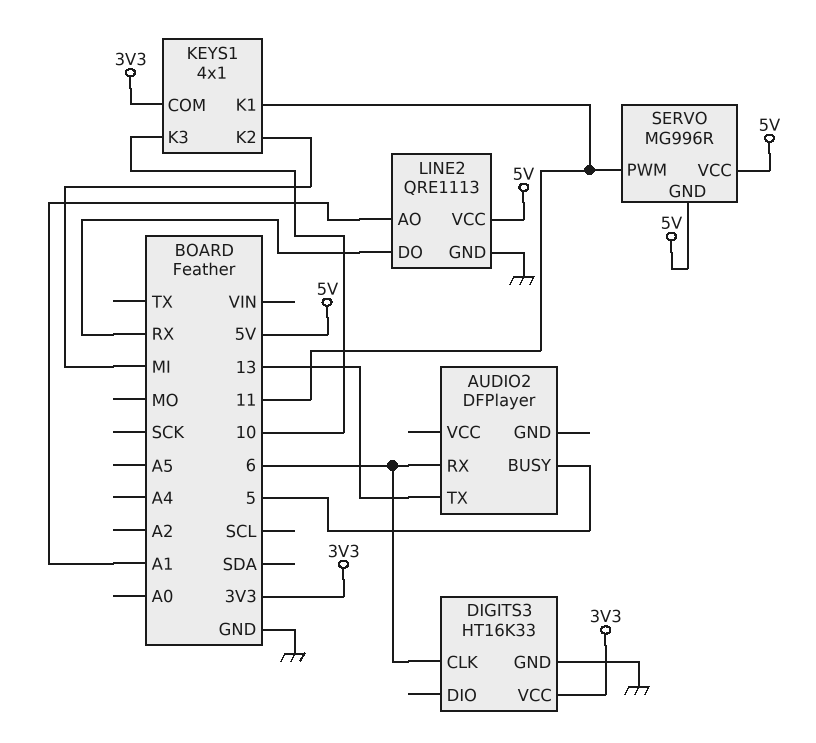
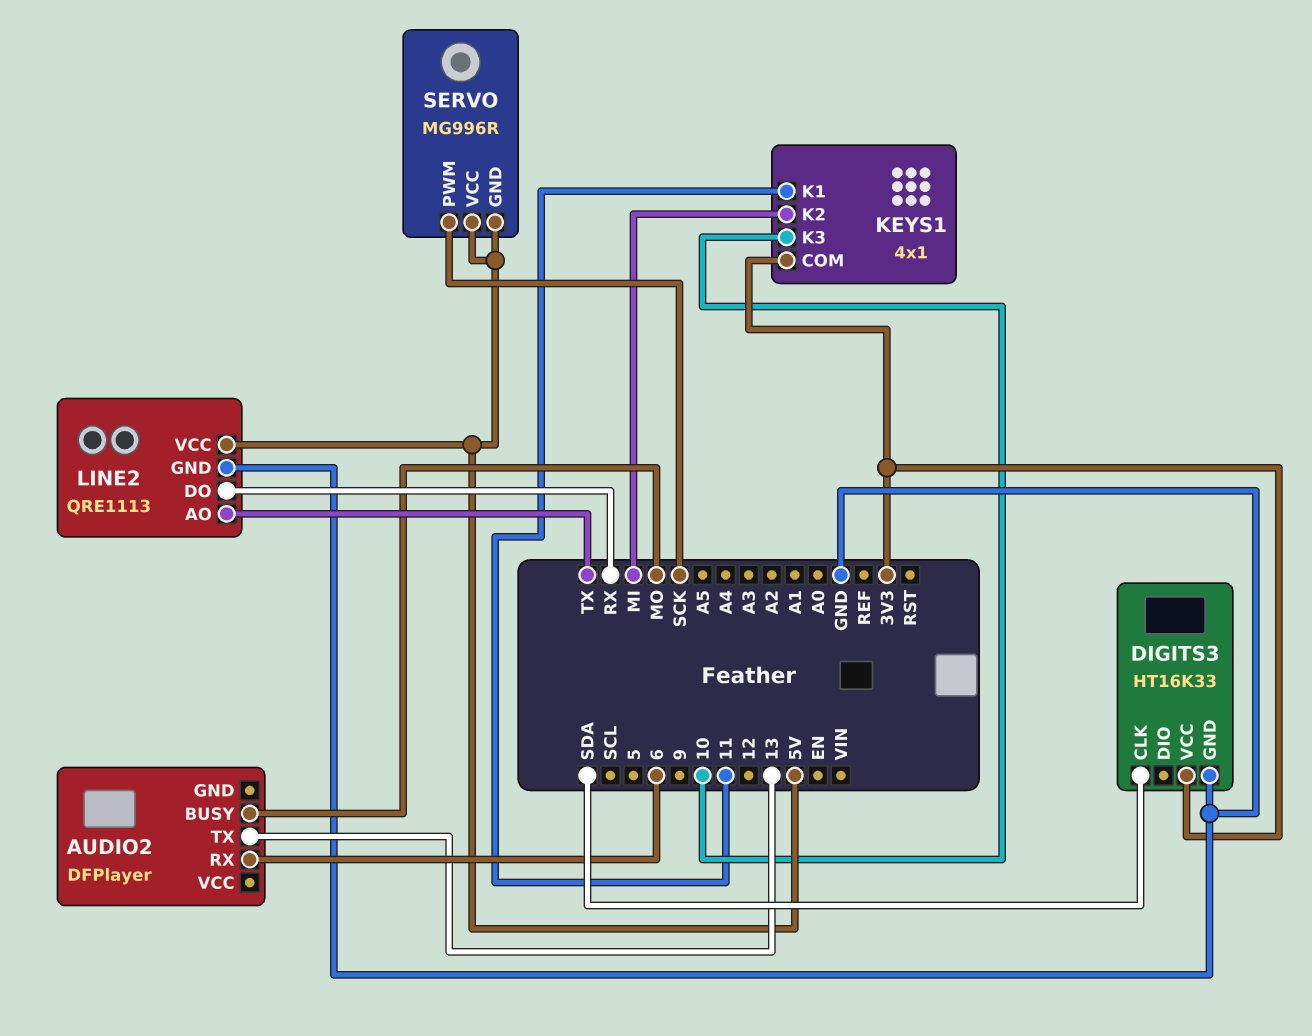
AUDIO2 pin BUSY: 5 -> MO
DIGITS3 pin CLK: 6 -> SDA
LINE2 pin AO: A1 -> TX
SERVO pin PWM: 11 -> SCK

